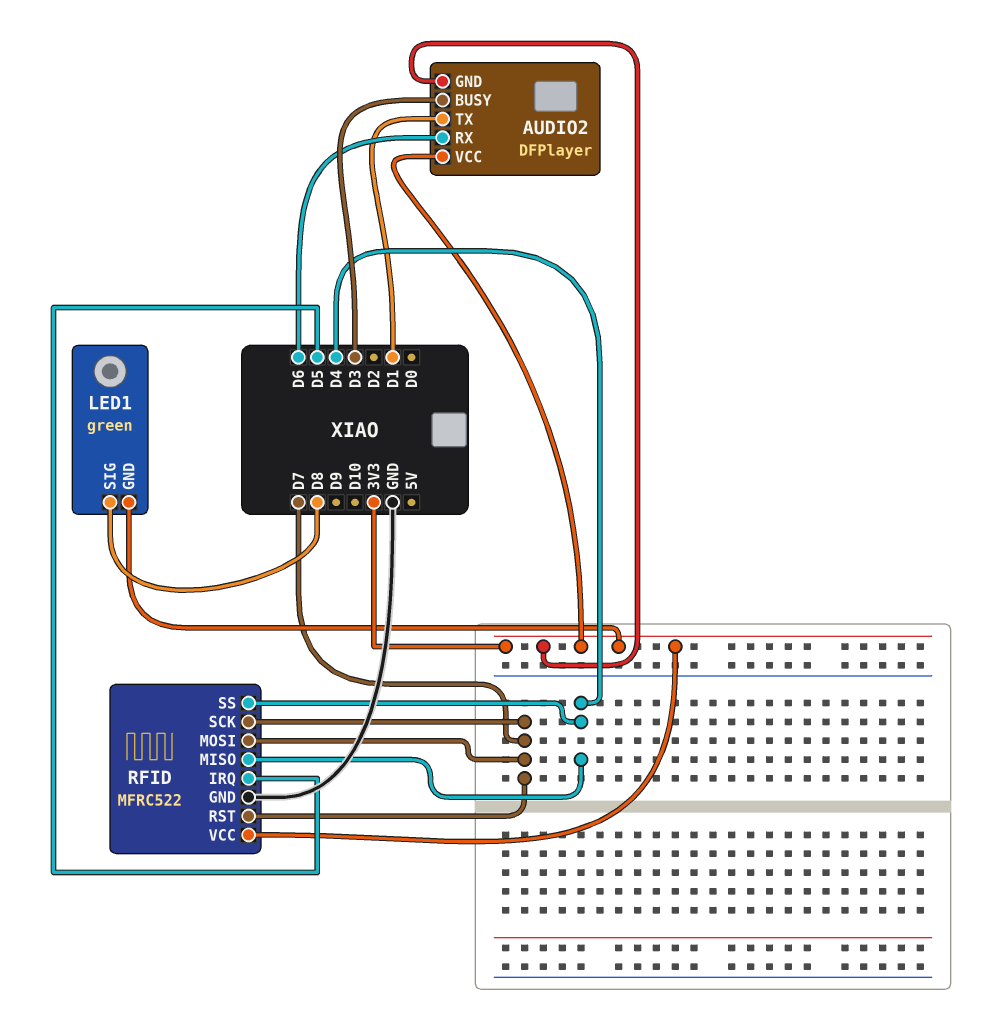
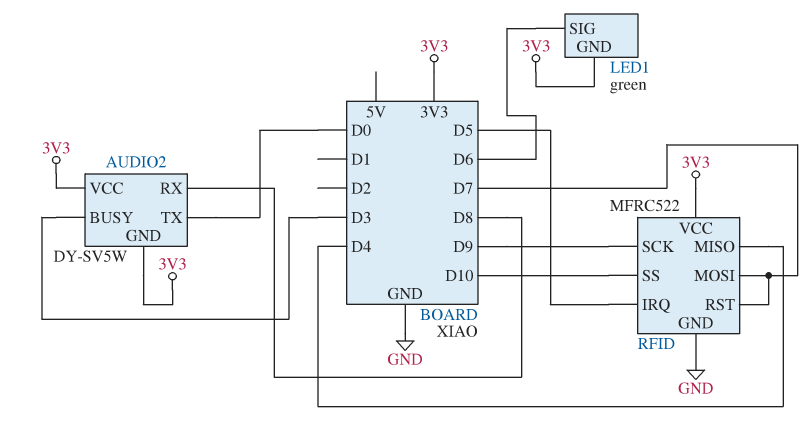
AUDIO2: DFPlayer -> DY-SV5W
AUDIO2 pin RX: D6 -> D8
AUDIO2 pin TX: D1 -> D0
LED1 pin SIG: D8 -> D6
RFID pin SCK: D7 -> D9
RFID pin SS: D4 -> D10

